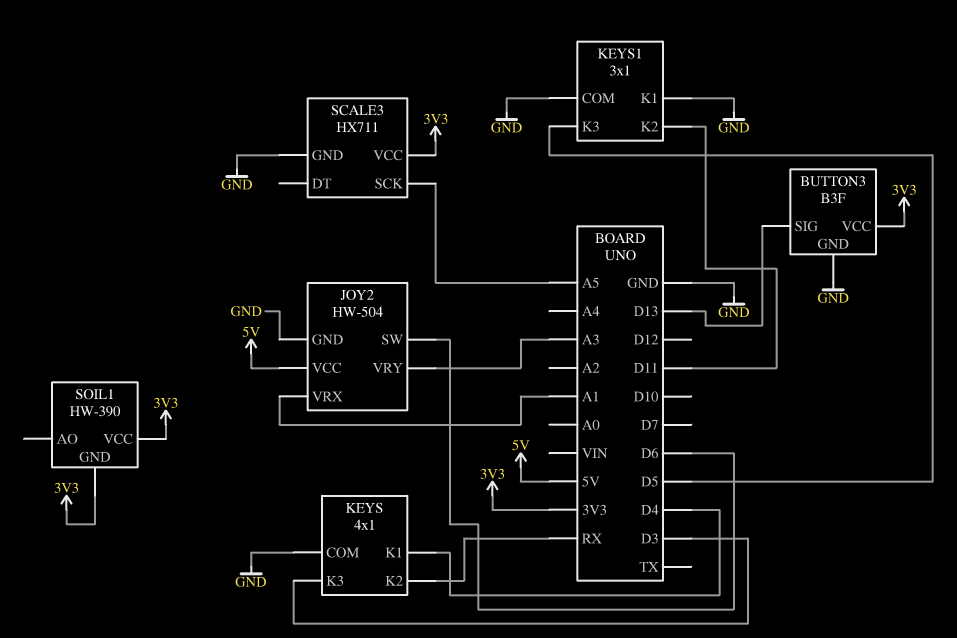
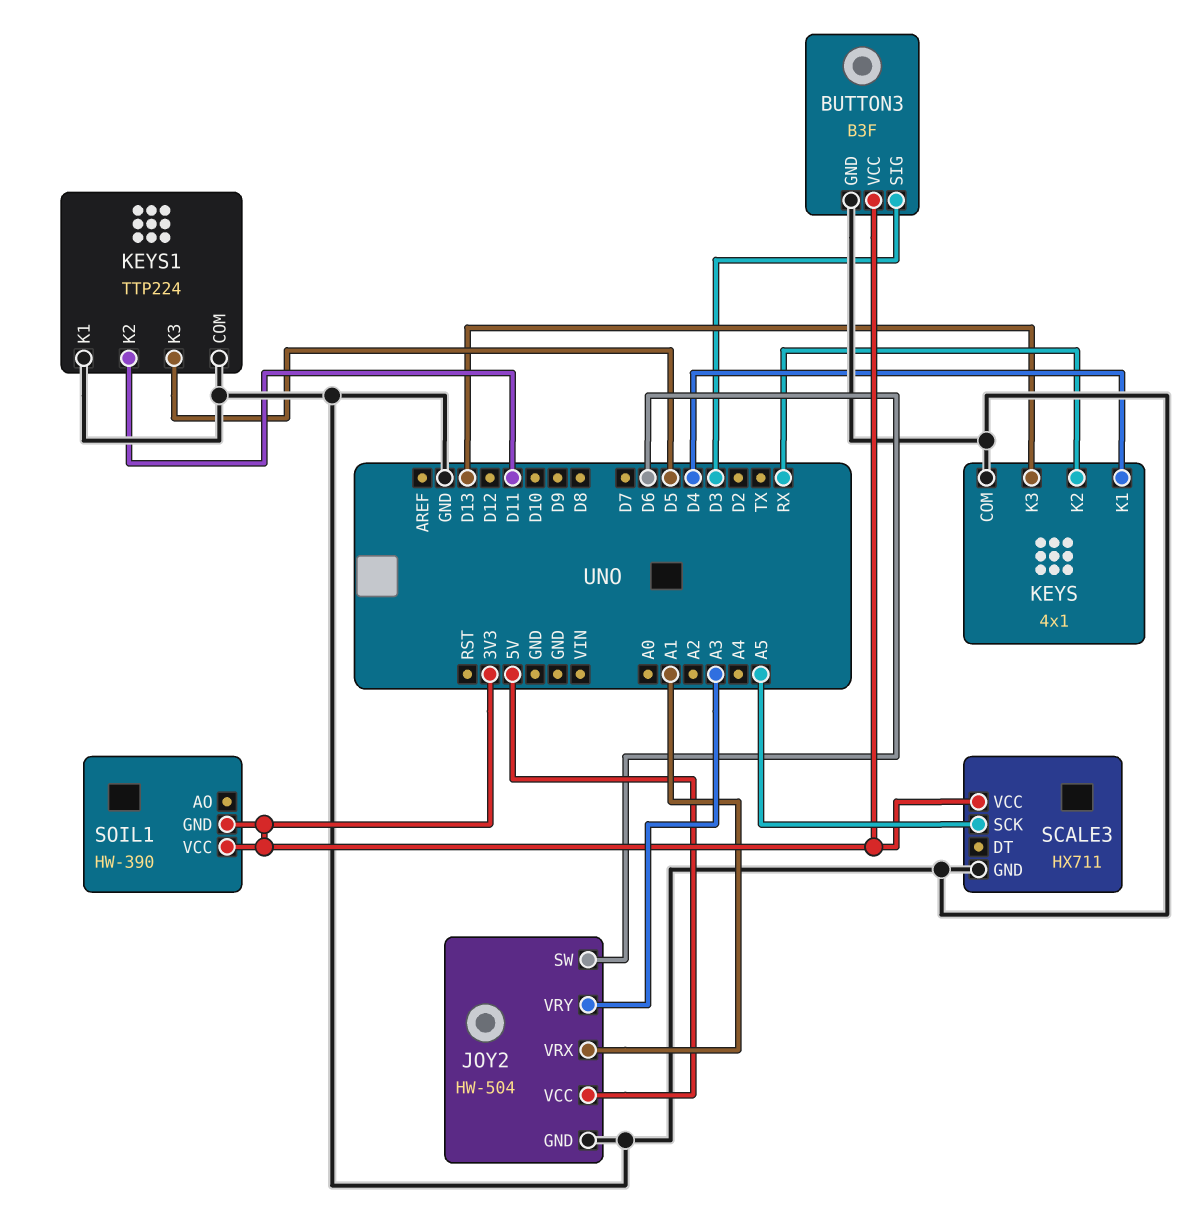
BUTTON3 pin SIG: D13 -> D3
KEYS pin K3: D3 -> D13
KEYS1: 3x1 -> TTP224

